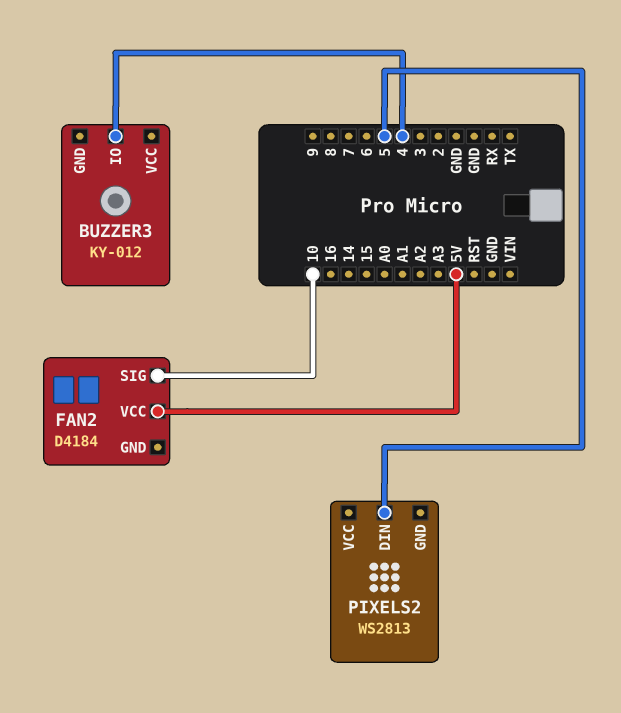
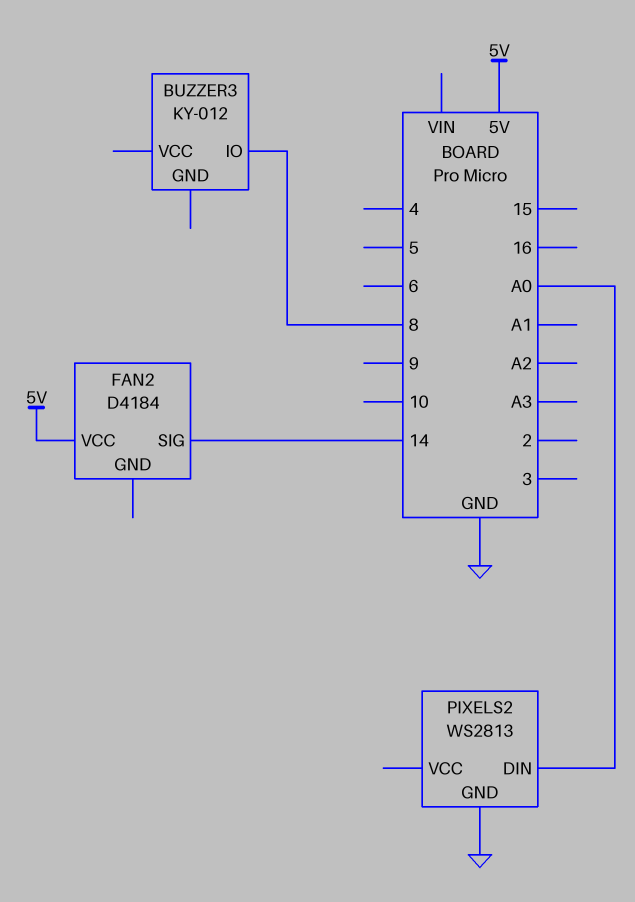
BUZZER3 pin IO: 4 -> 8
FAN2 pin SIG: 10 -> 14
PIXELS2 pin DIN: 5 -> A0
PIXELS2 pin GND: none -> GND

